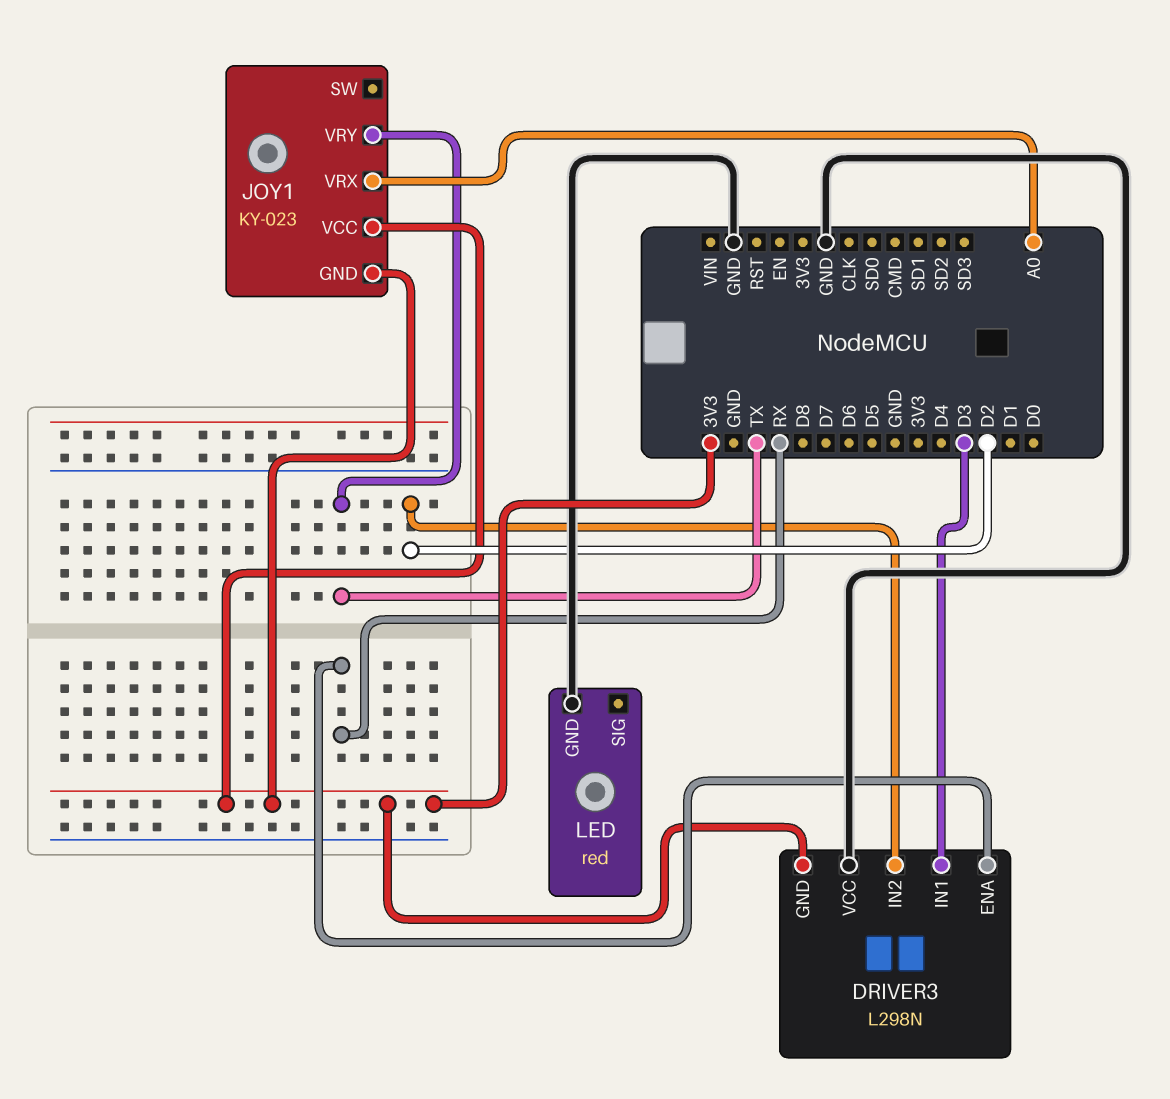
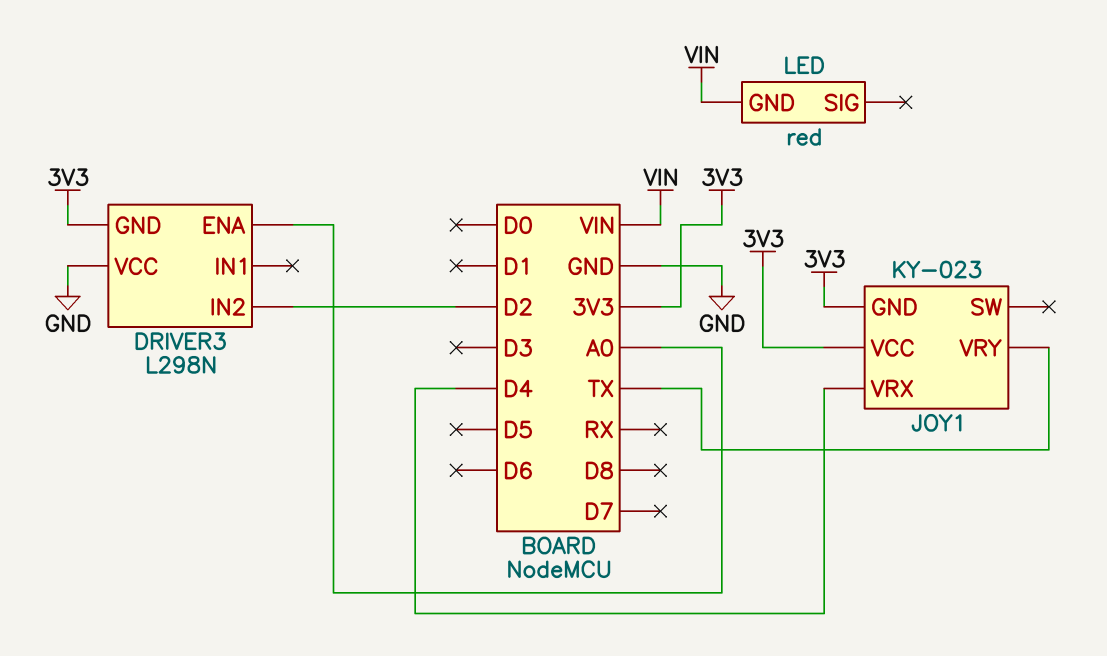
DRIVER3 pin ENA: RX -> A0
DRIVER3 pin IN1: D3 -> none
JOY1 pin VRX: A0 -> D4
LED pin GND: GND -> VIN

